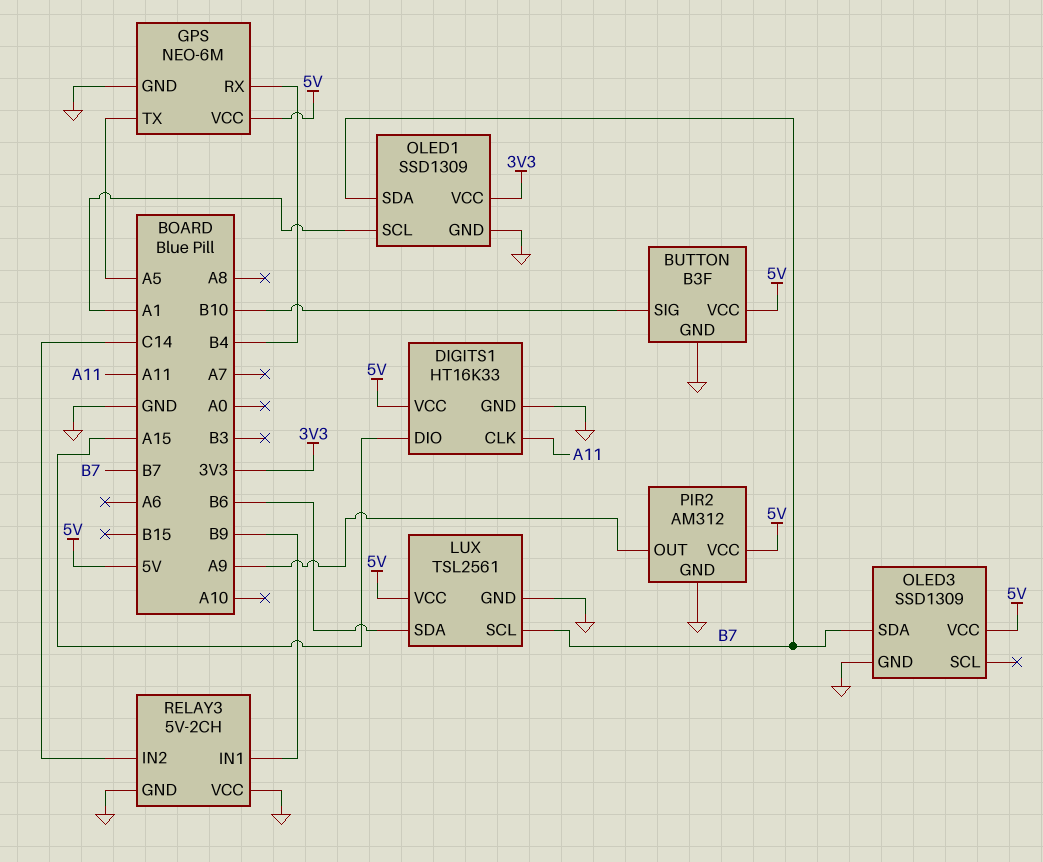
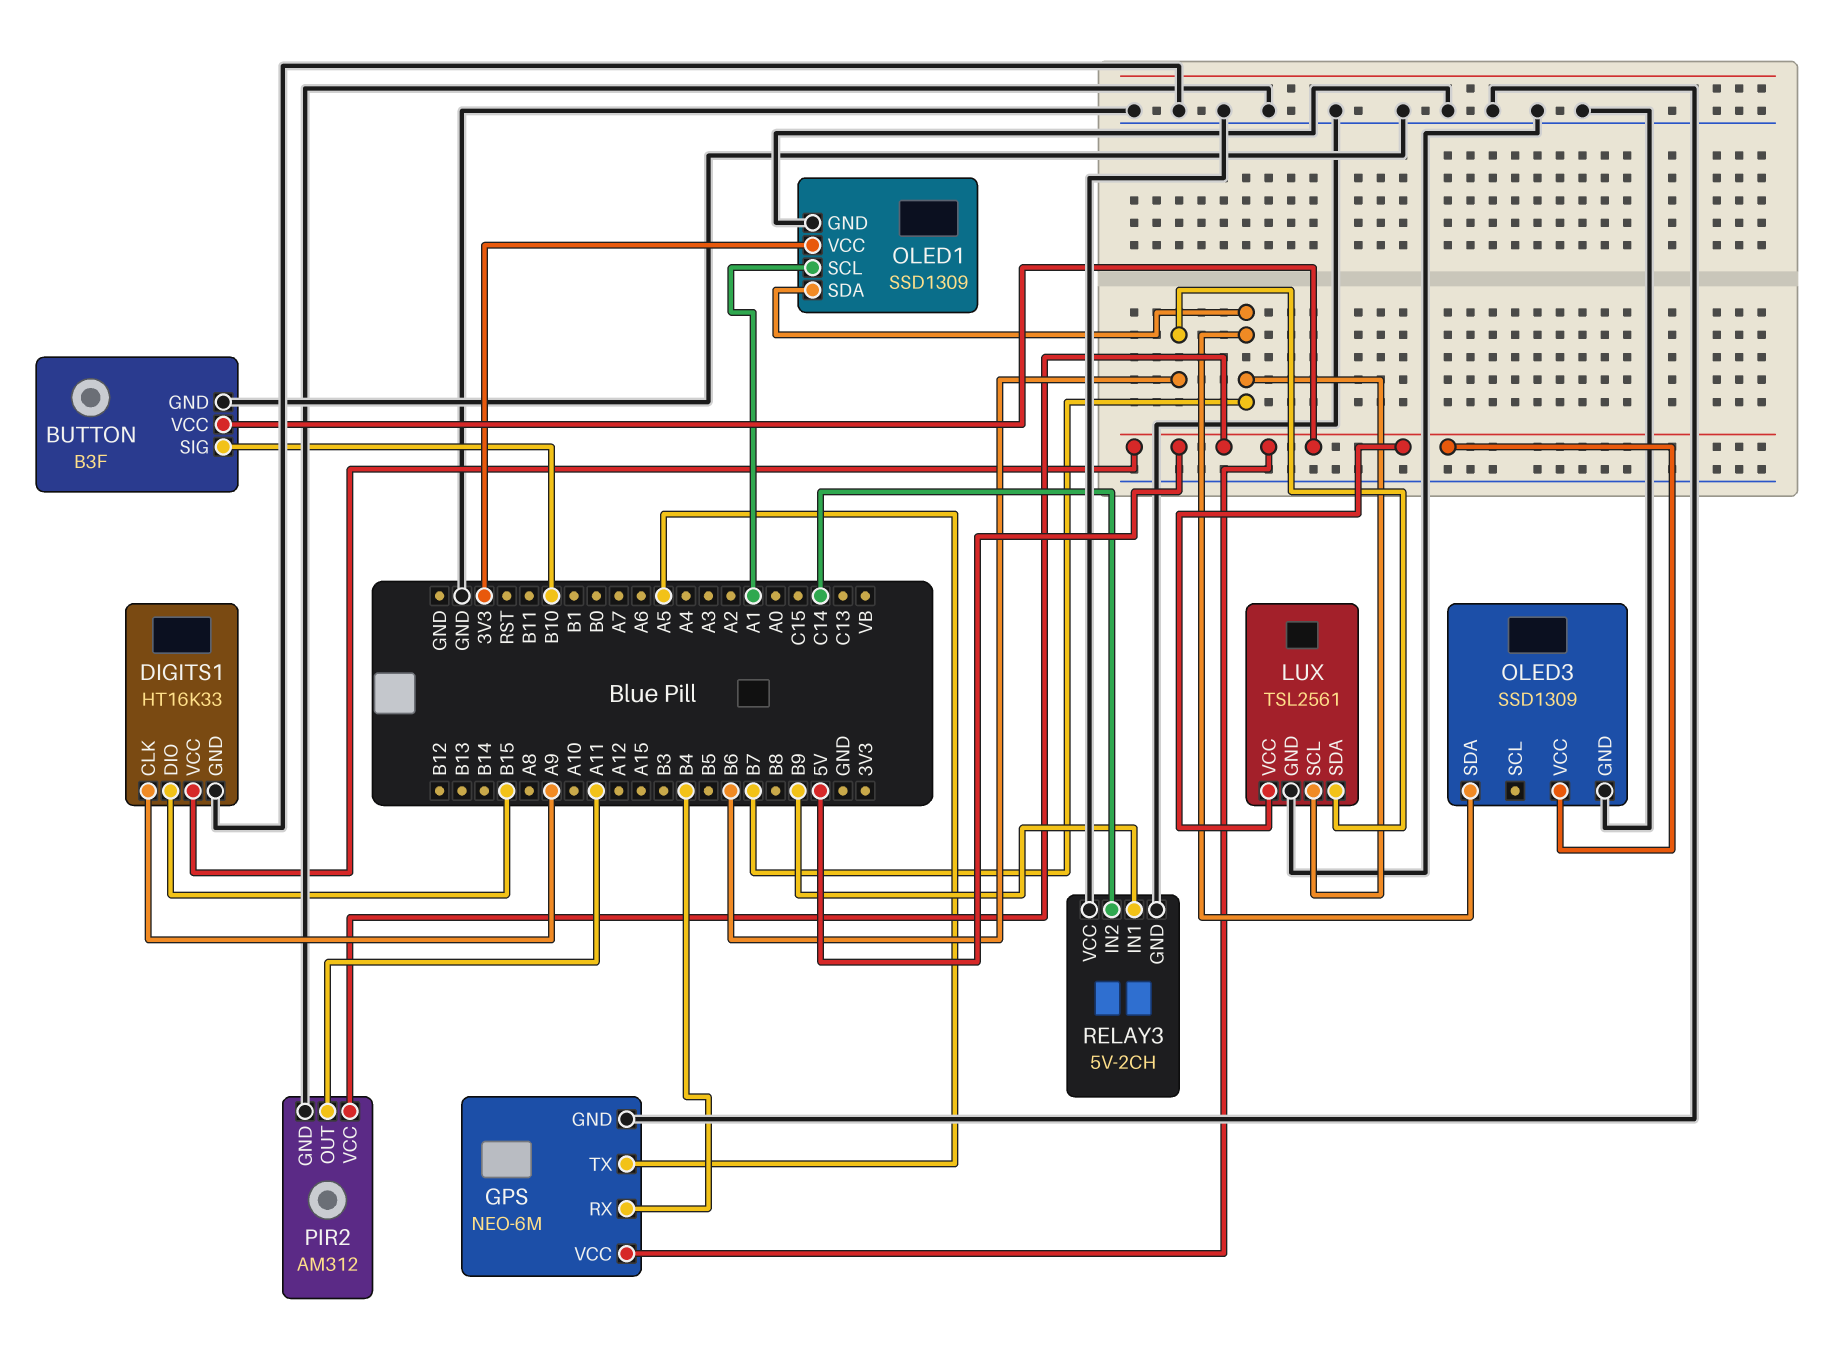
DIGITS1 pin CLK: A11 -> A9
DIGITS1 pin DIO: A15 -> B15
PIR2 pin OUT: A9 -> A11

